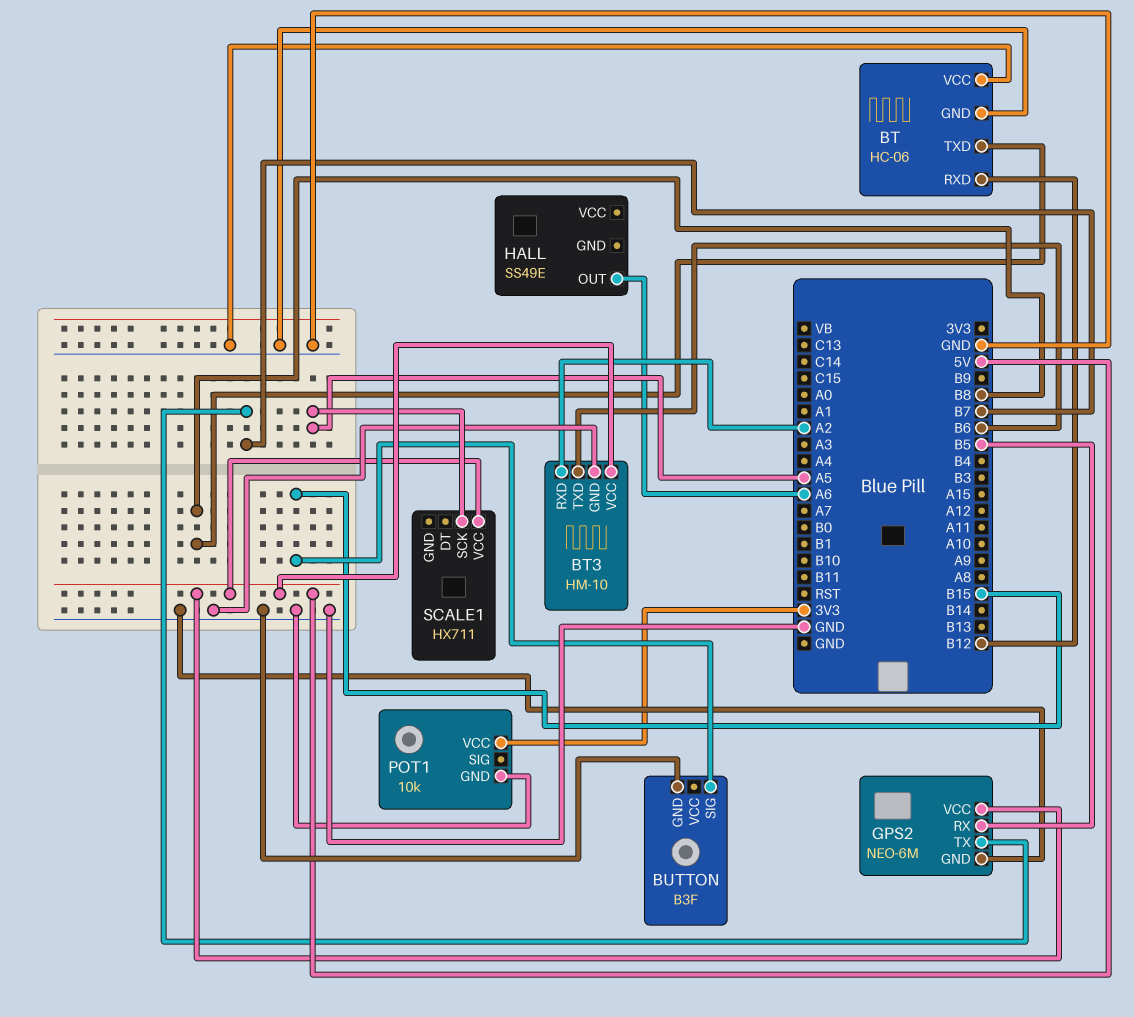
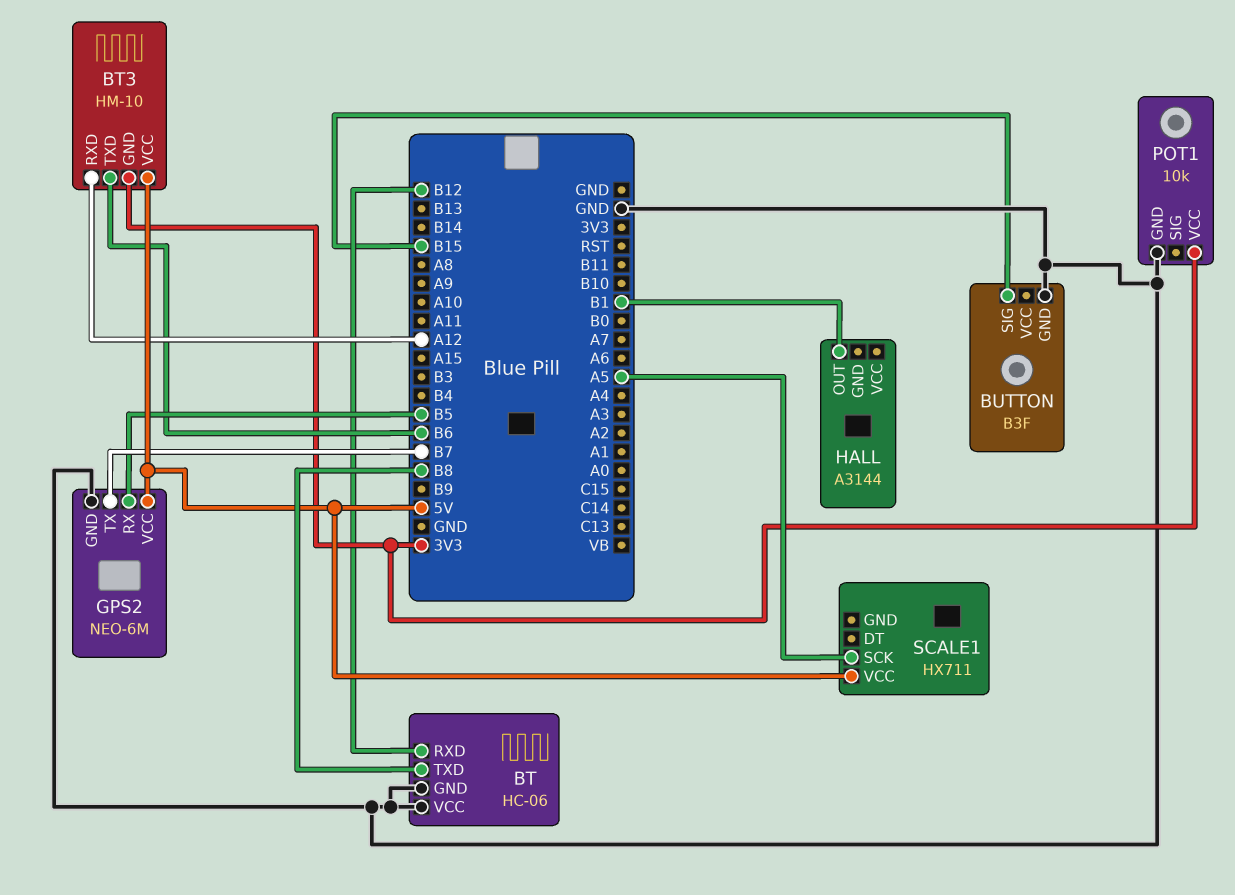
BT3 pin GND: GND -> 3V3
BT3 pin RXD: A2 -> A12
HALL: SS49E -> A3144
HALL pin OUT: A6 -> B1

